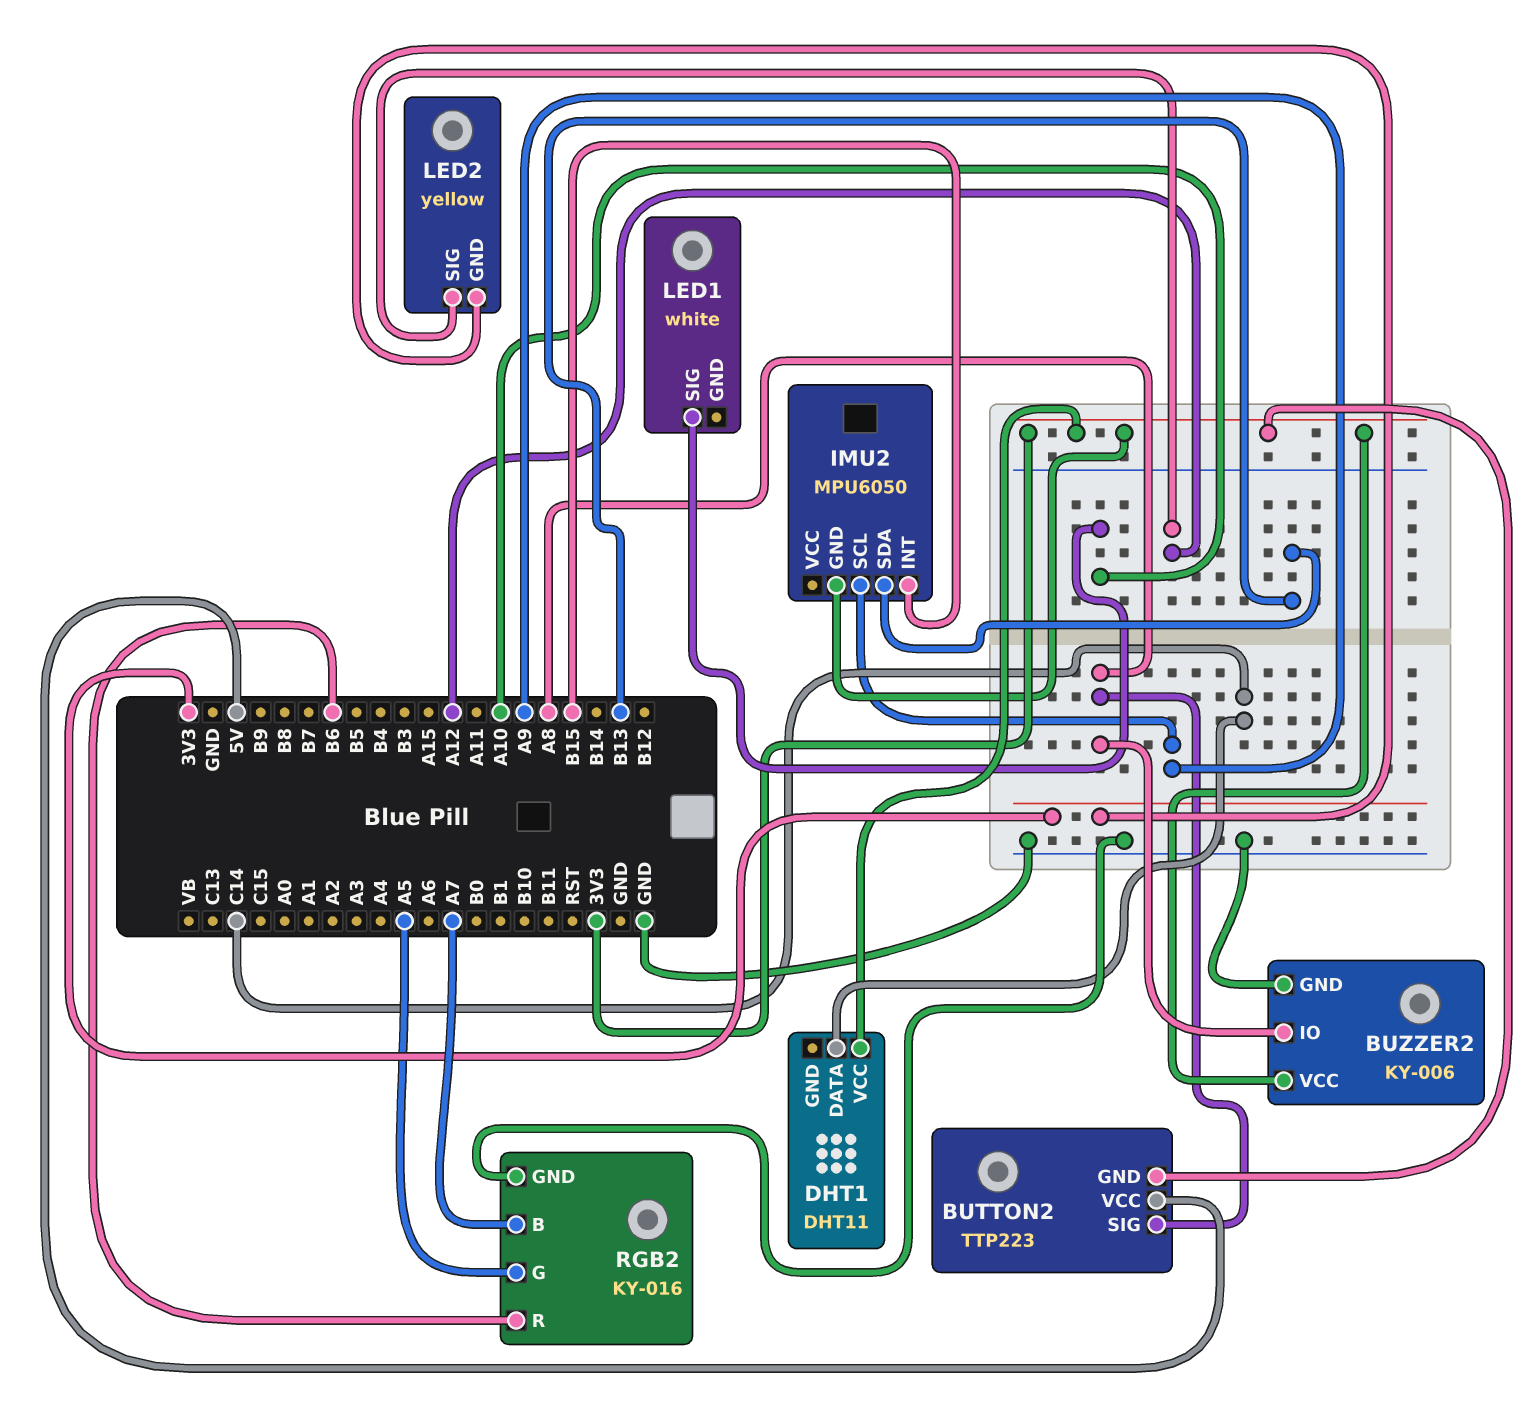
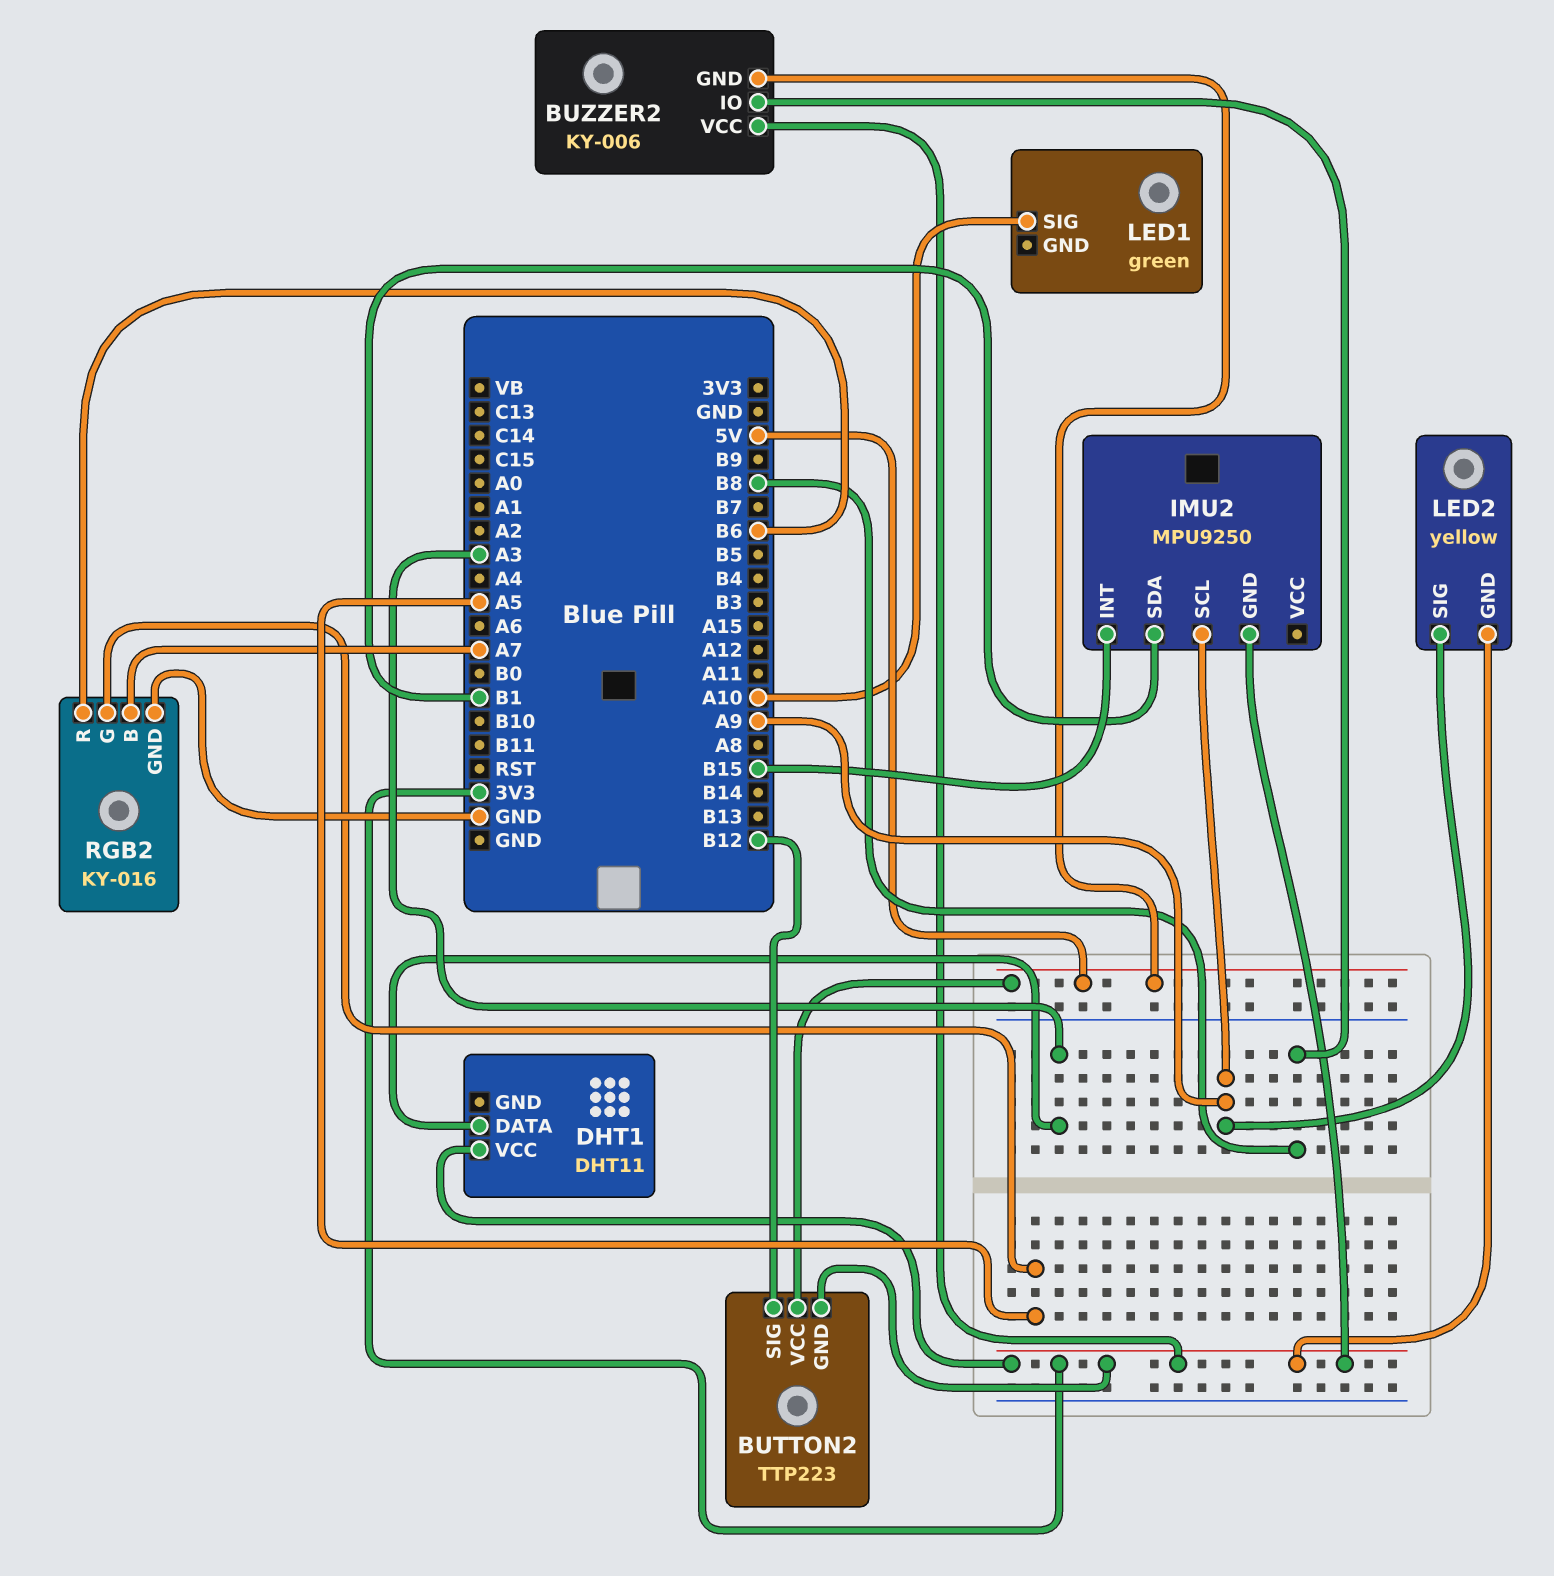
BUTTON2 pin SIG: A8 -> B12
BUZZER2 pin GND: GND -> 5V
BUZZER2 pin IO: A8 -> B8
DHT1 pin DATA: C14 -> A3
IMU2: MPU6050 -> MPU9250
IMU2 pin SDA: B13 -> B1
LED1: white -> green
LED2 pin SIG: A12 -> A9

